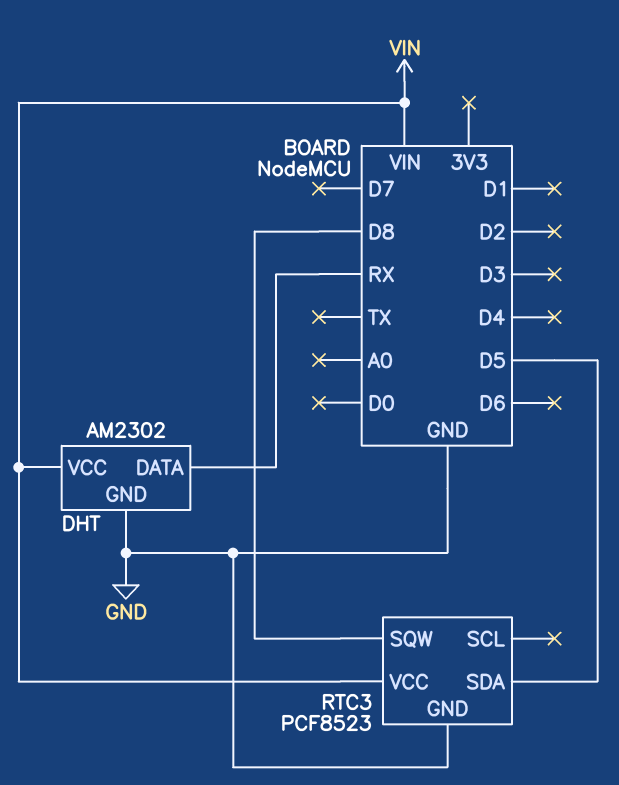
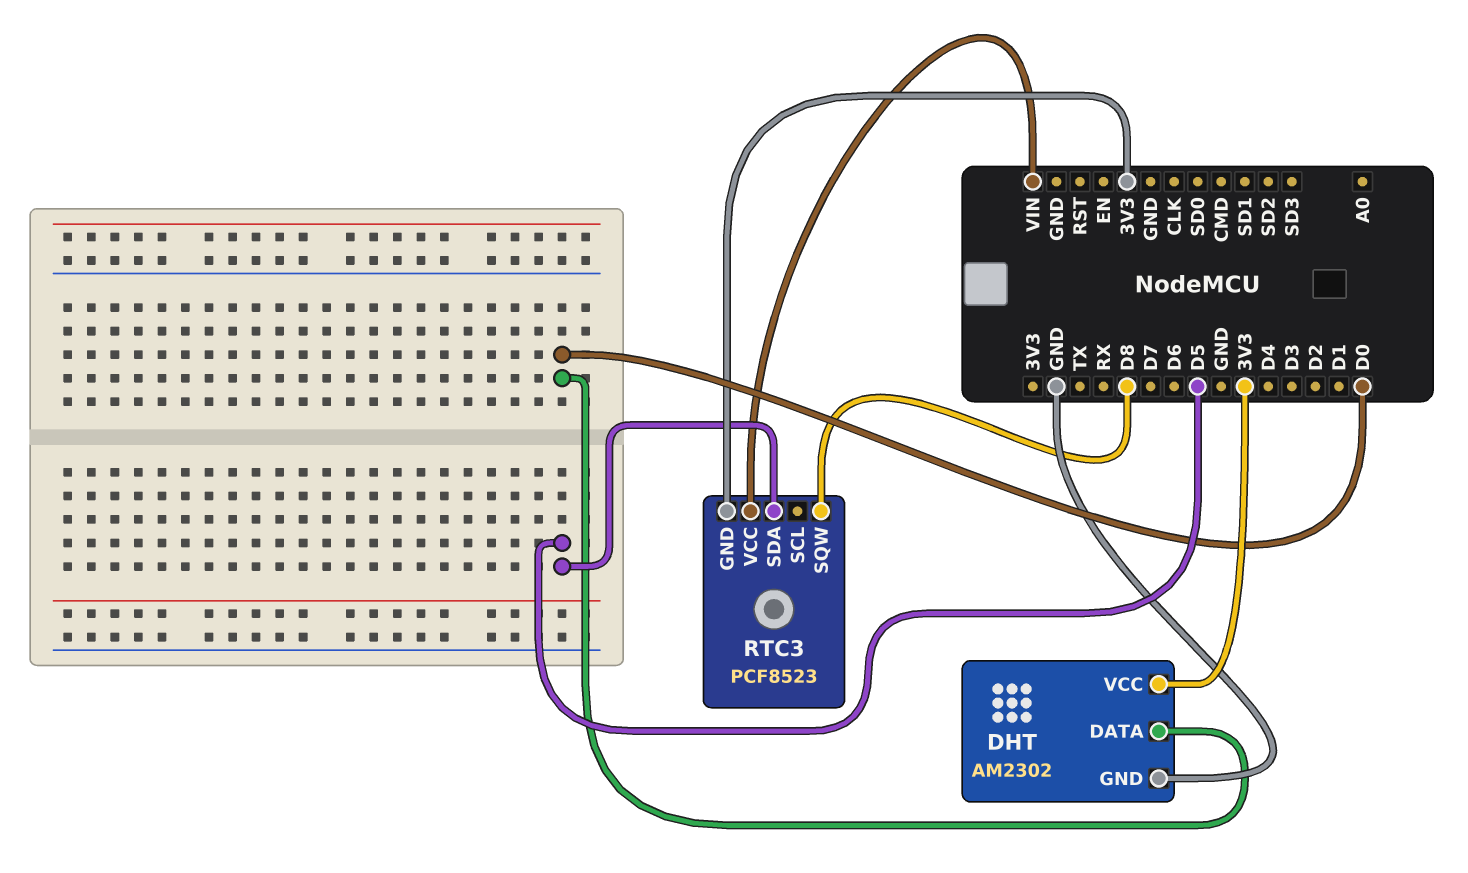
DHT pin DATA: RX -> D0
DHT pin VCC: VIN -> 3V3
RTC3 pin GND: GND -> 3V3

